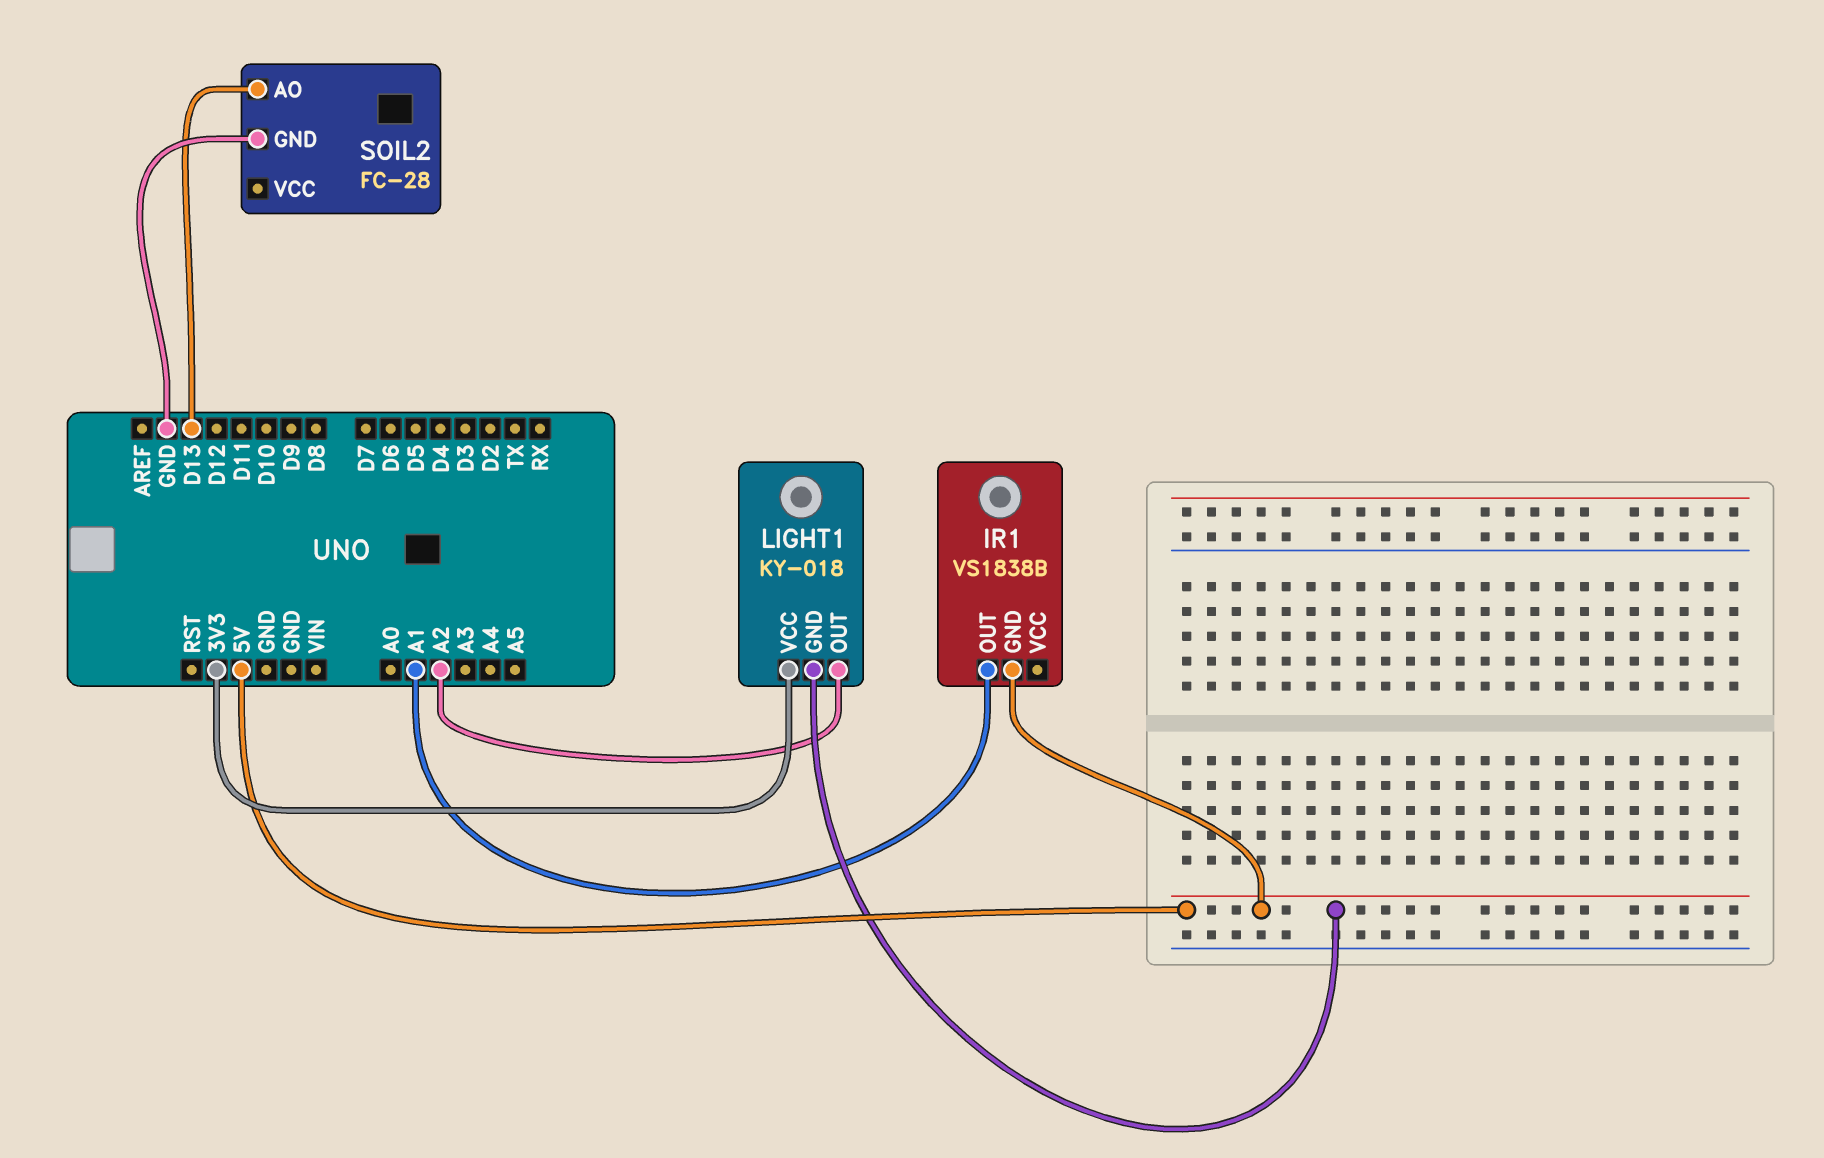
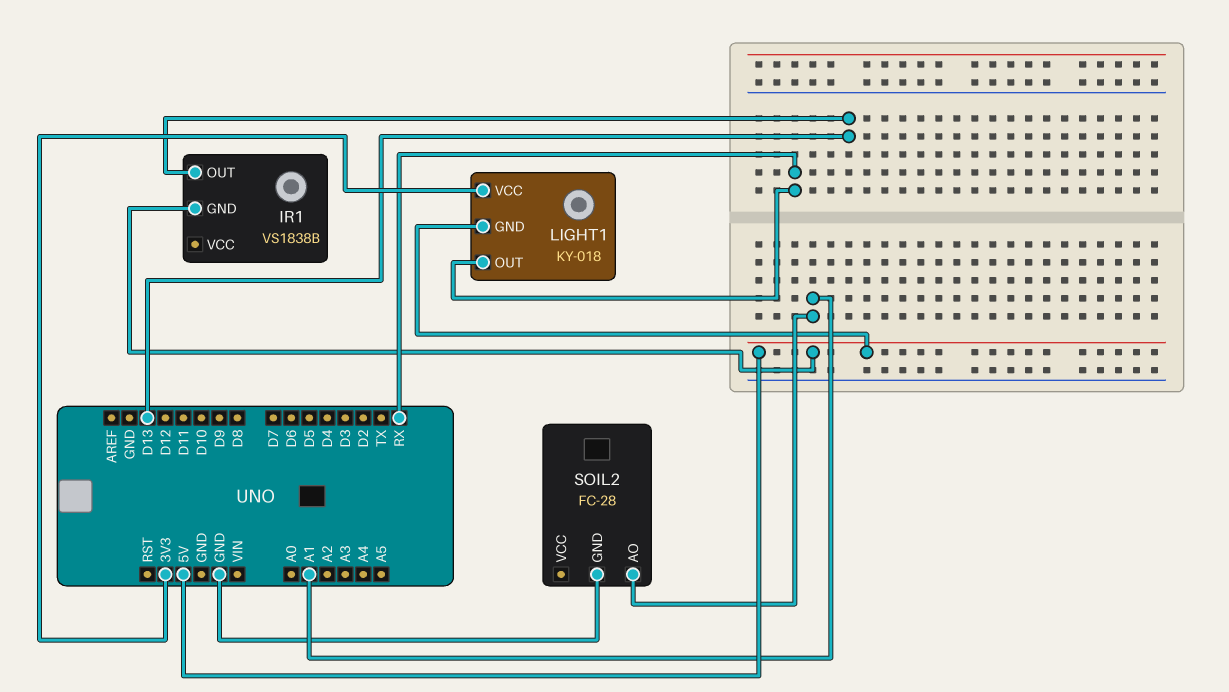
IR1 pin OUT: A1 -> D13
LIGHT1 pin OUT: A2 -> RX
SOIL2 pin AO: D13 -> A1

